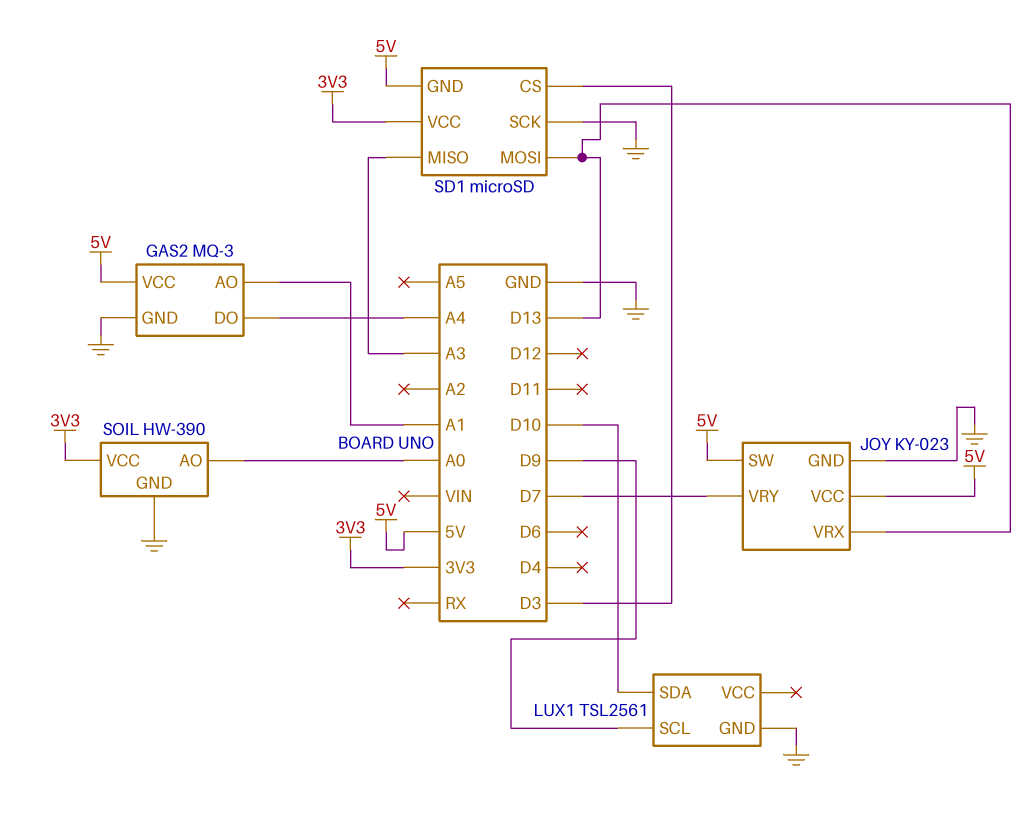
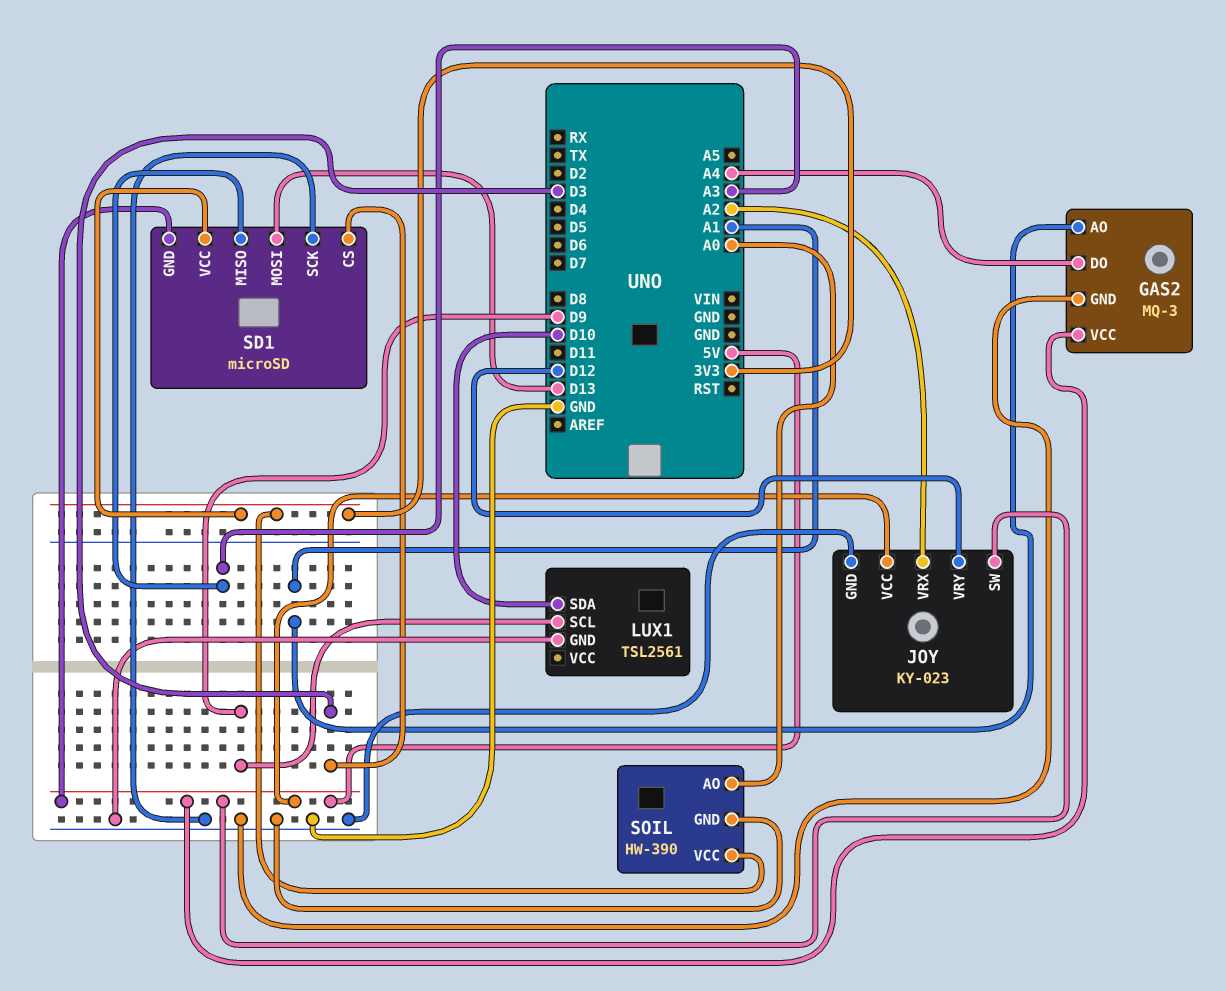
JOY pin VRX: D13 -> A2
JOY pin VRY: D7 -> D12

